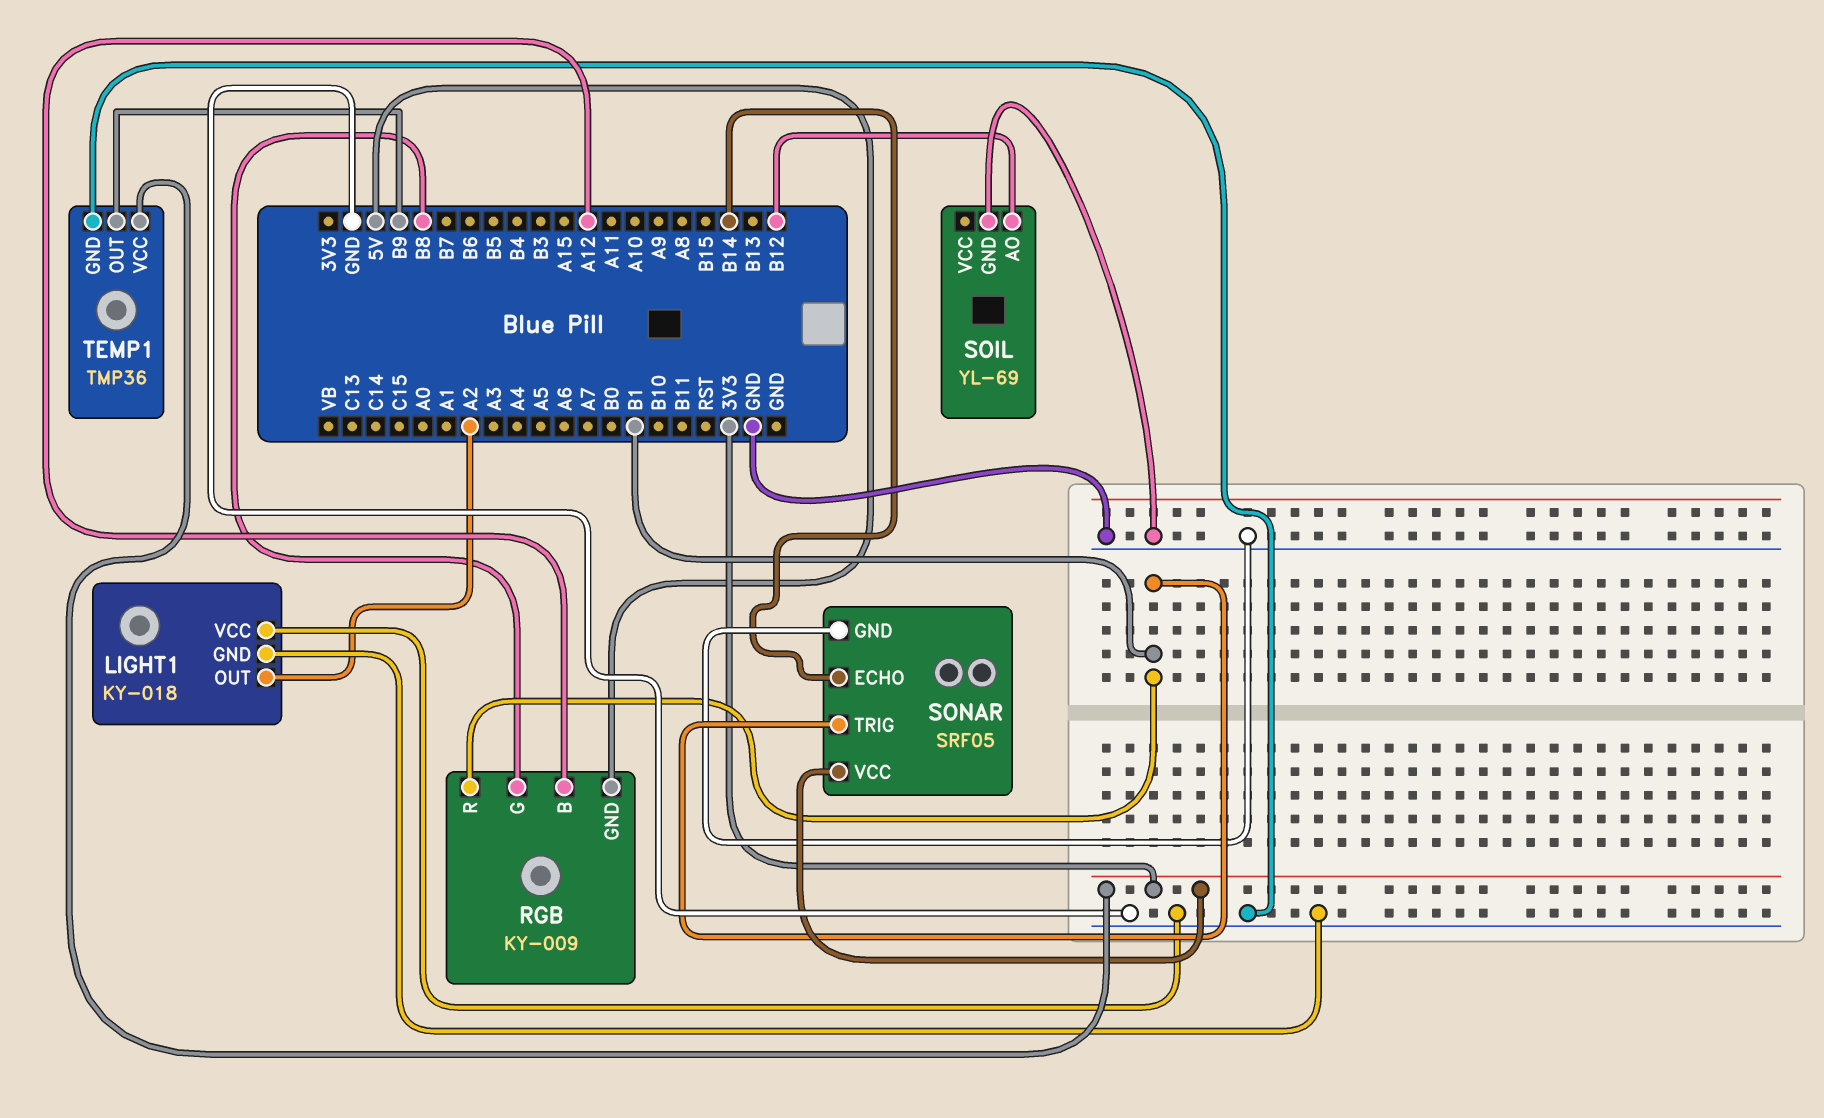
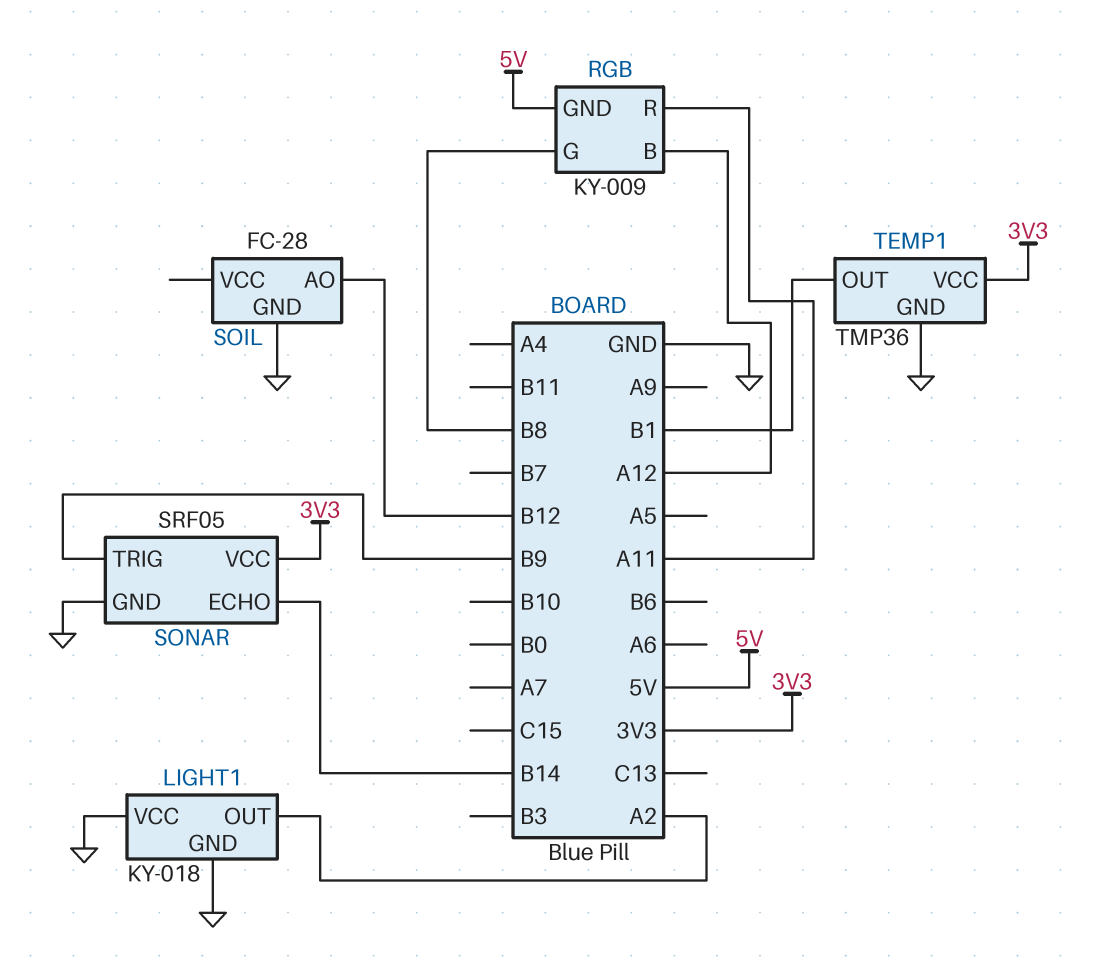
RGB pin R: B1 -> A11
SOIL: YL-69 -> FC-28
SONAR pin TRIG: B1 -> B9
TEMP1 pin OUT: B9 -> B1

